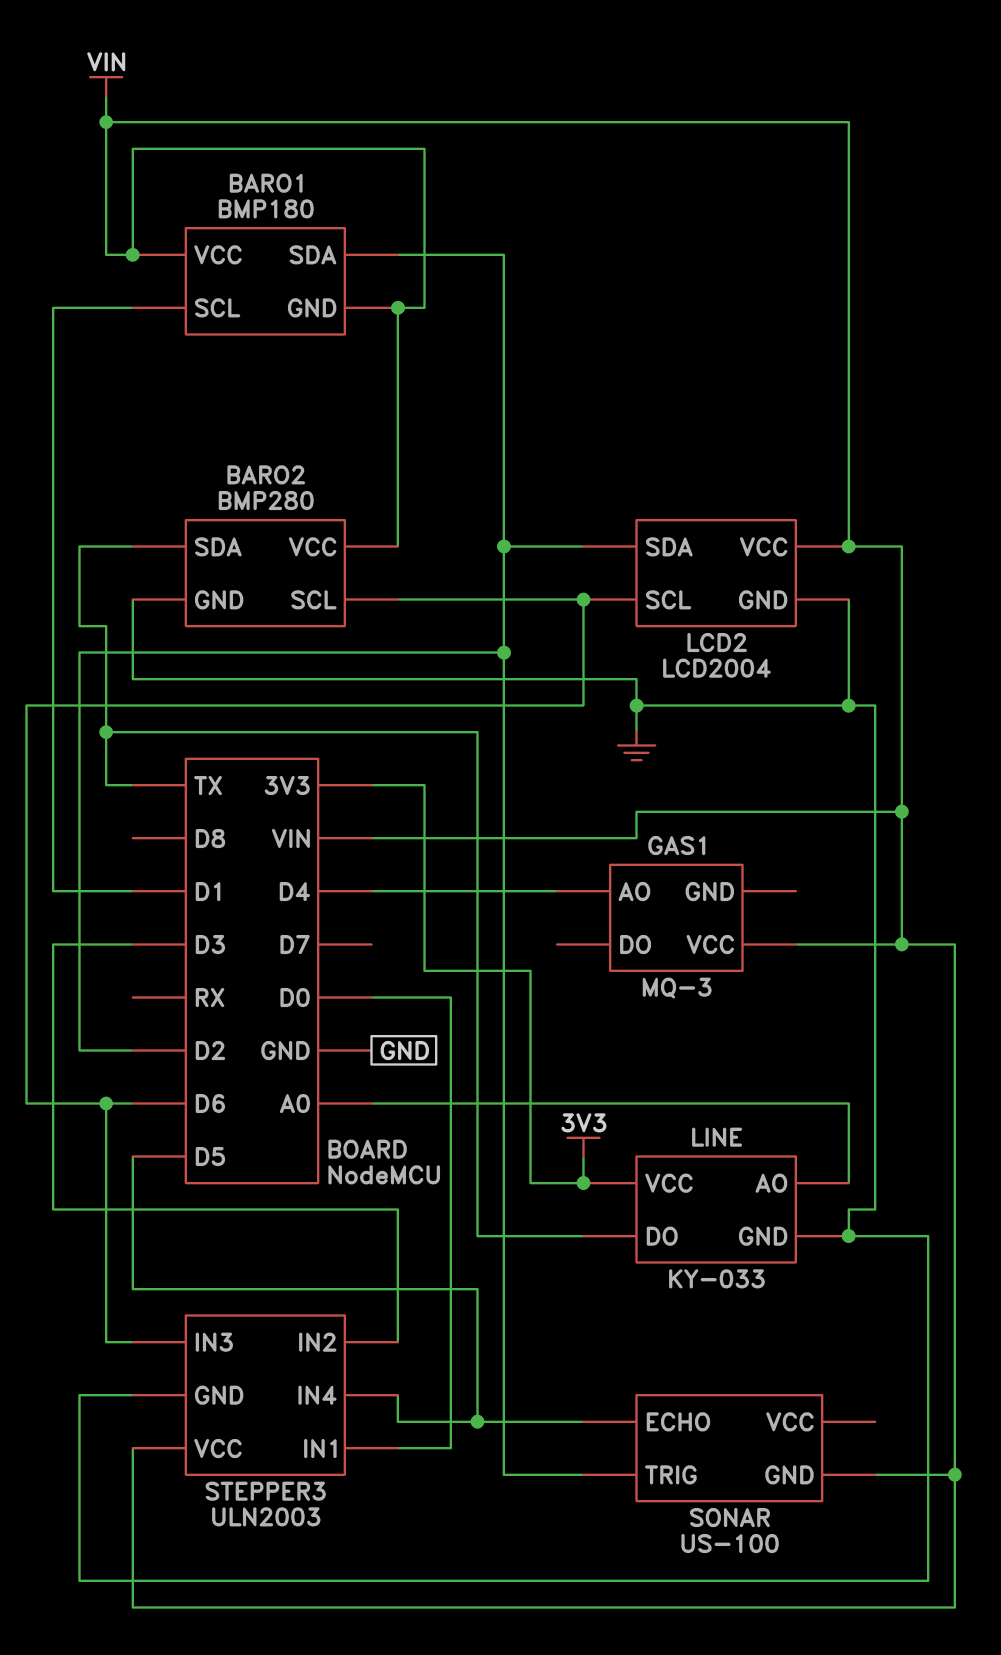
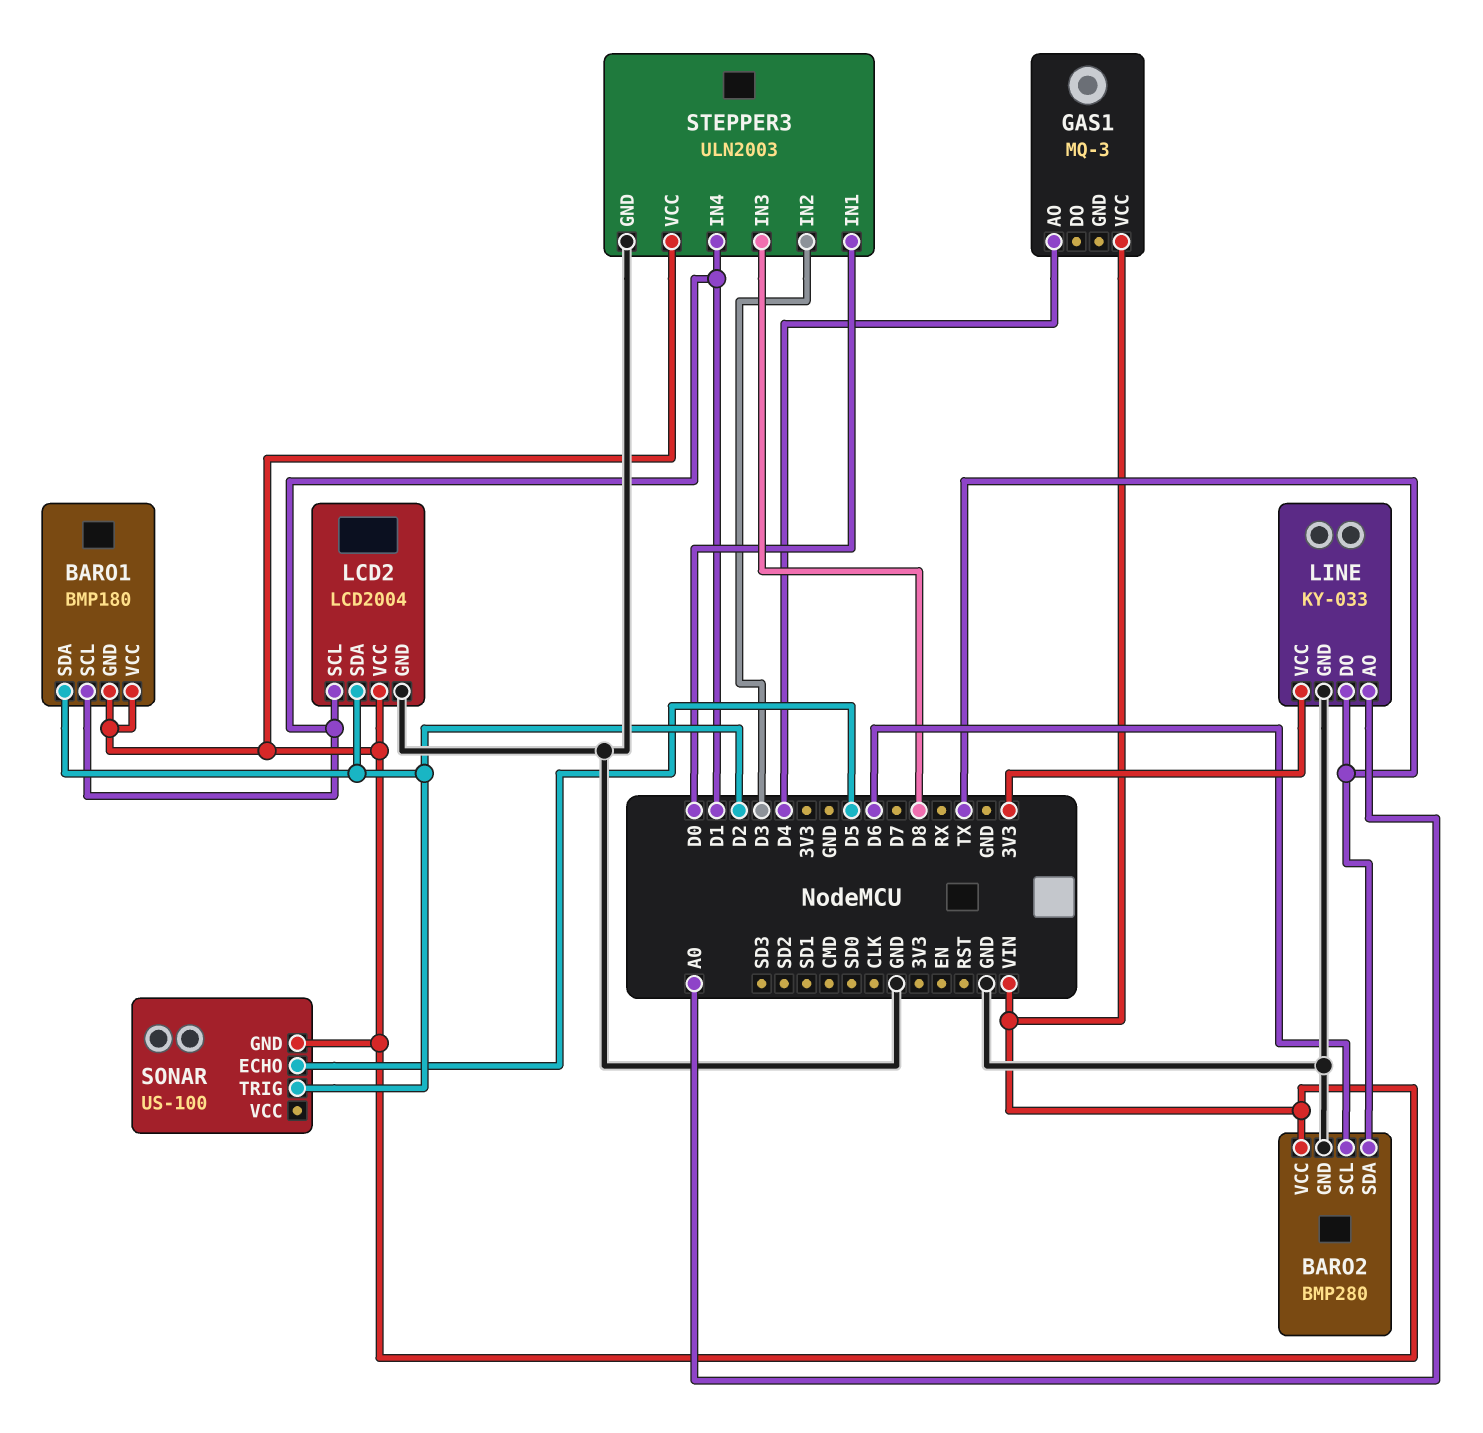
LCD2 pin SCL: D6 -> D1
STEPPER3 pin IN3: D6 -> D8
STEPPER3 pin IN4: D5 -> D1

